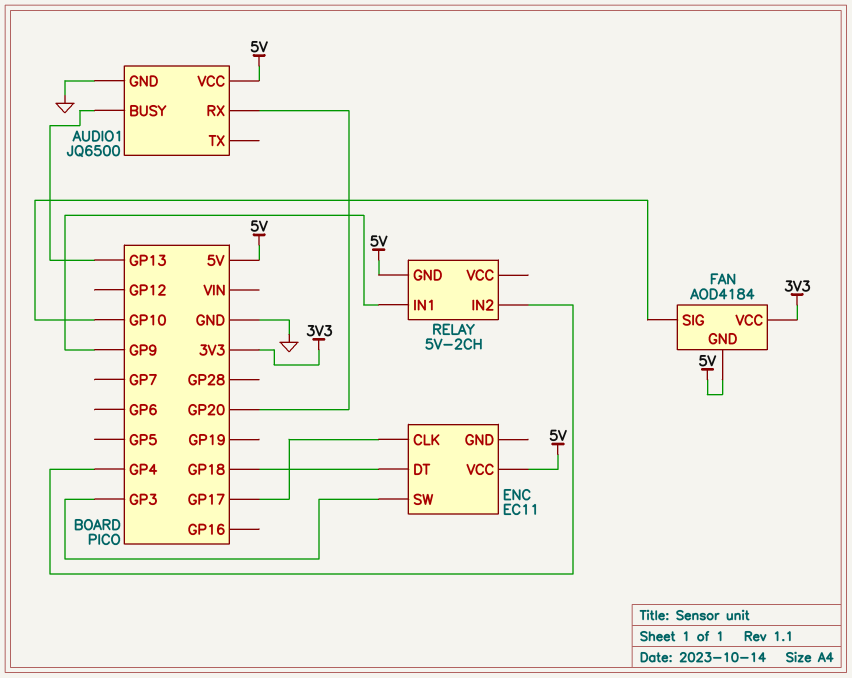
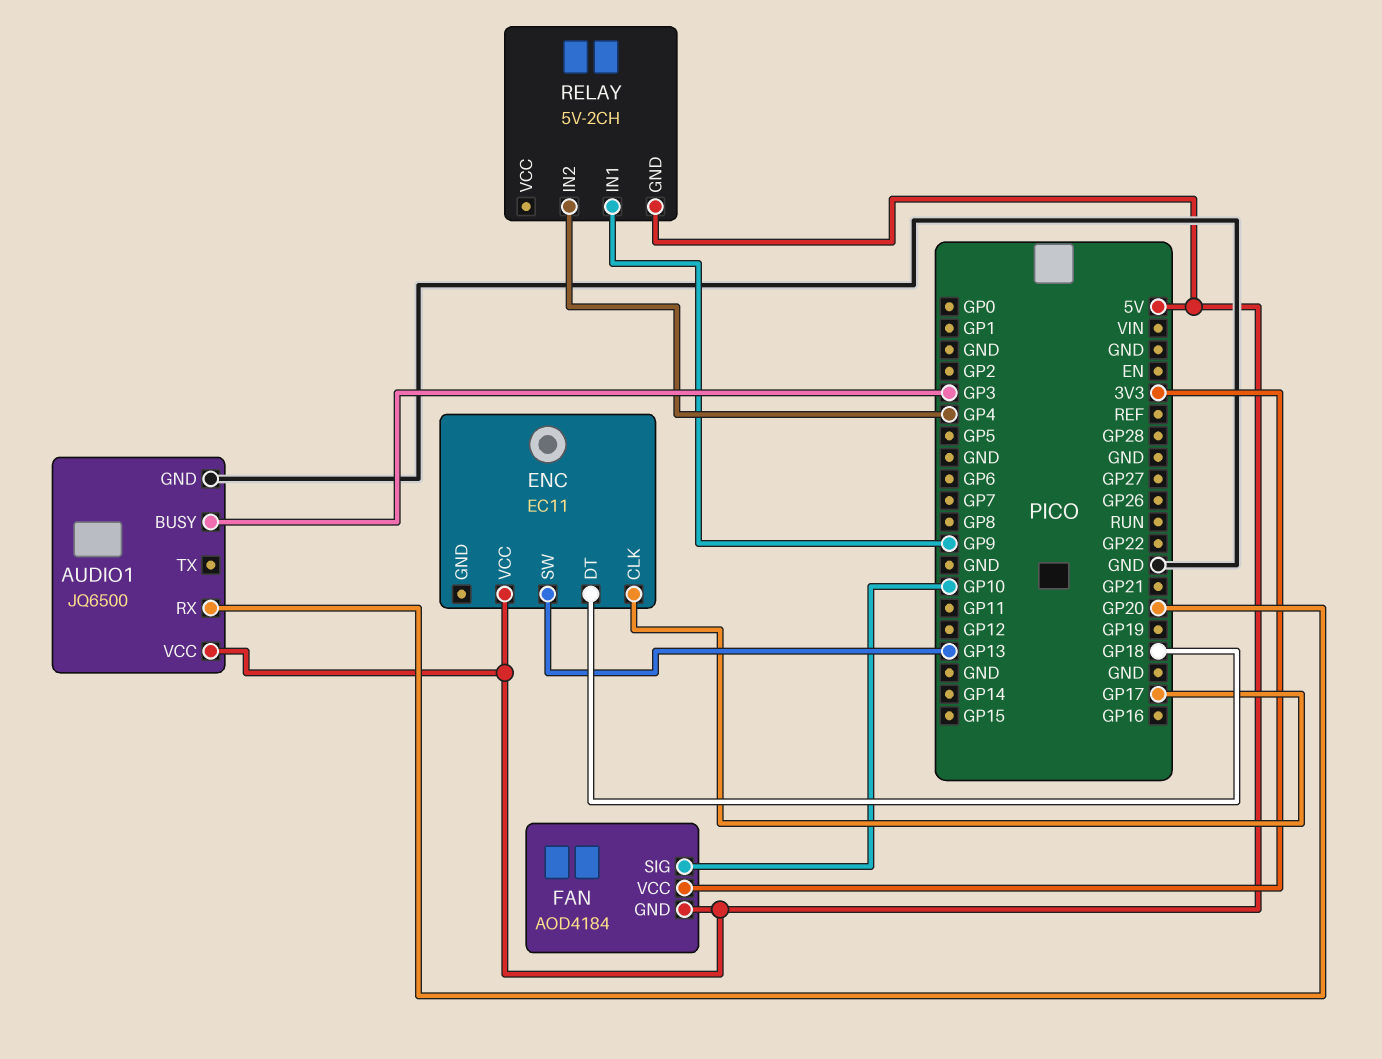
AUDIO1 pin BUSY: GP13 -> GP3
ENC pin SW: GP3 -> GP13

